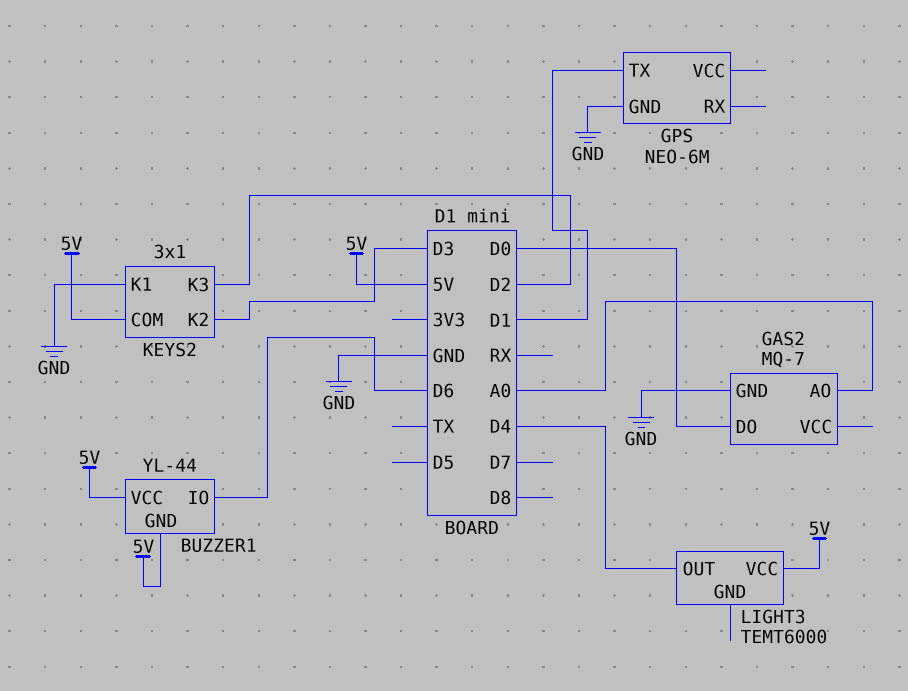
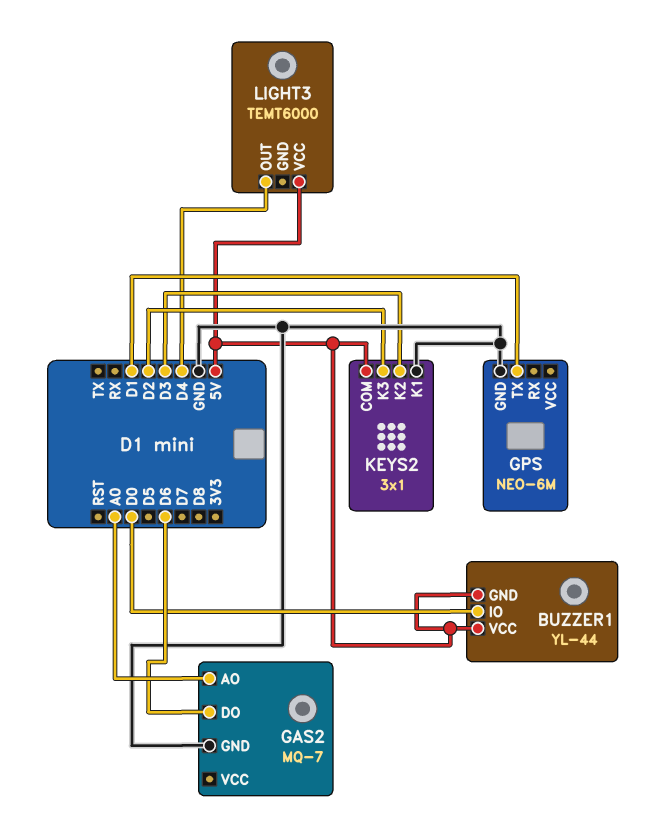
BUZZER1 pin IO: D6 -> D0
GAS2 pin DO: D0 -> D6

